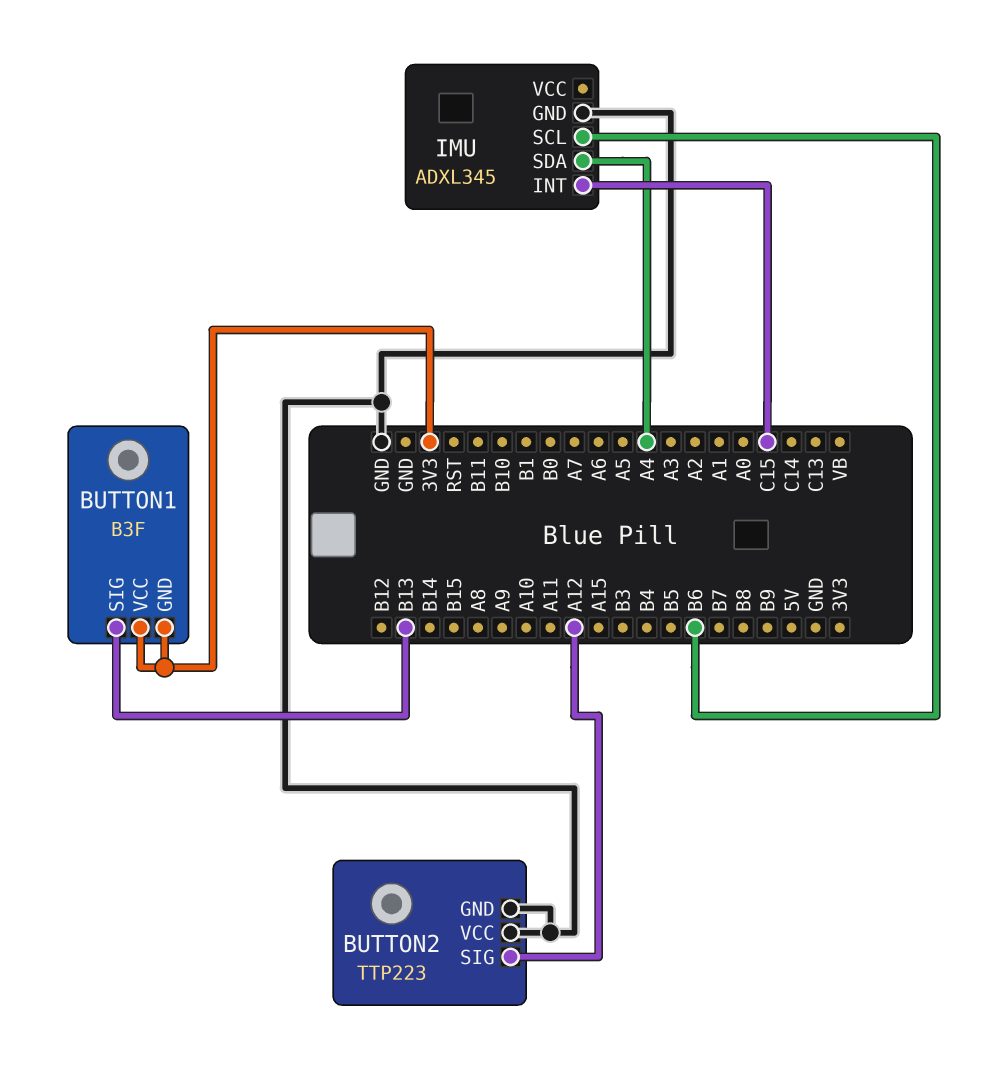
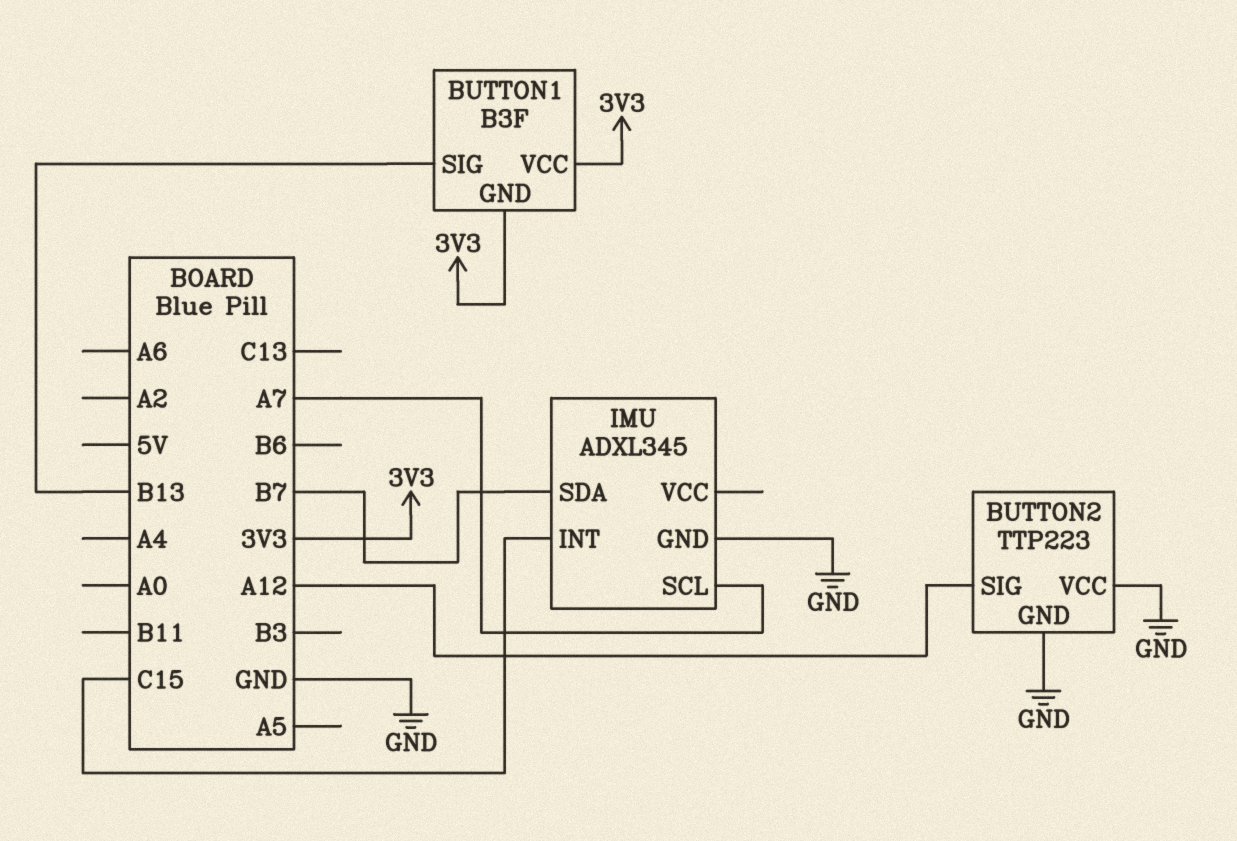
IMU pin SCL: B6 -> A7
IMU pin SDA: A4 -> B7

